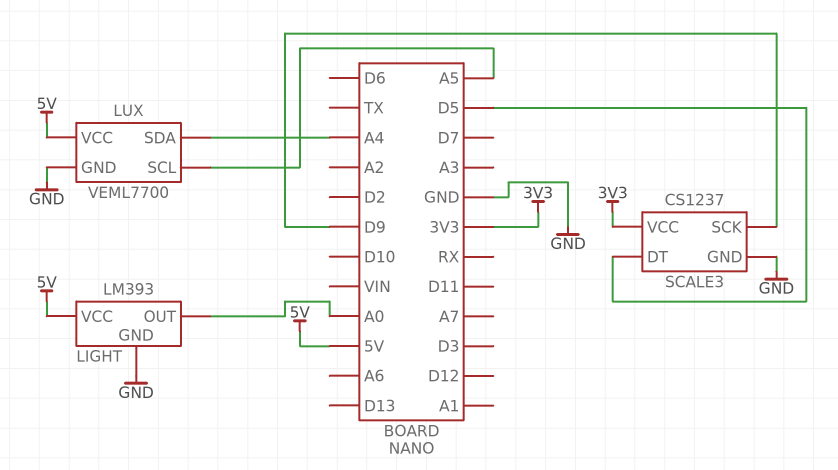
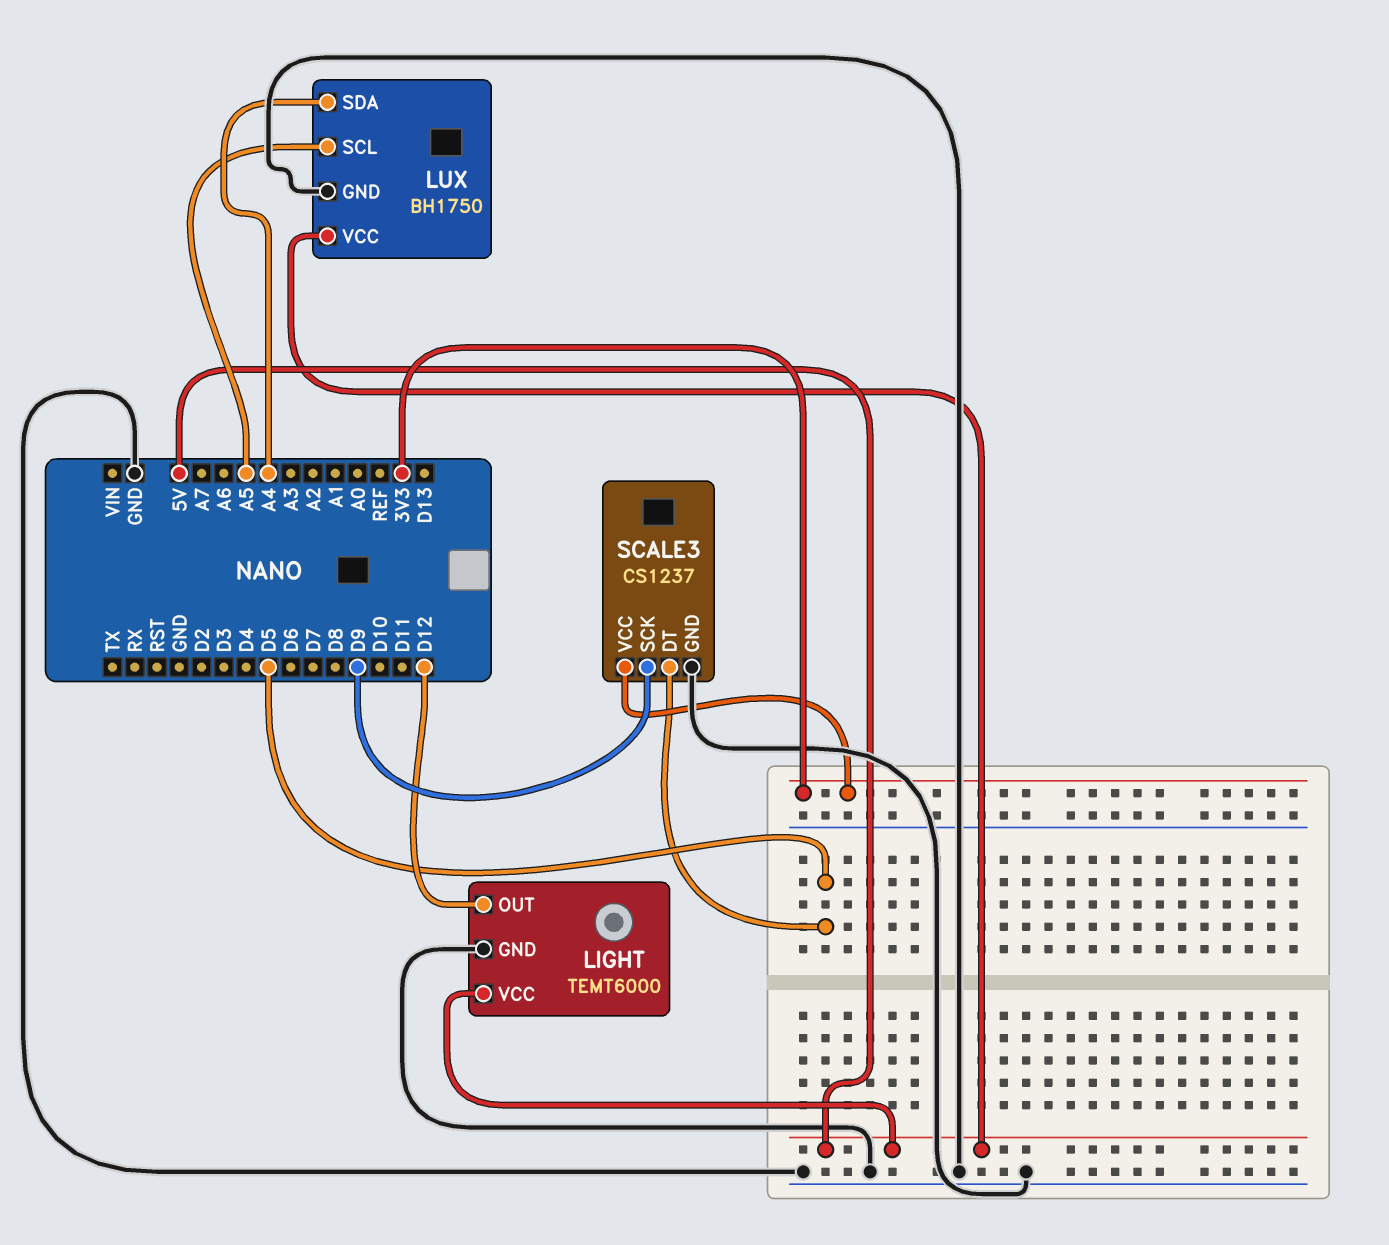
LIGHT: LM393 -> TEMT6000
LIGHT pin OUT: A0 -> D12
LUX: VEML7700 -> BH1750

